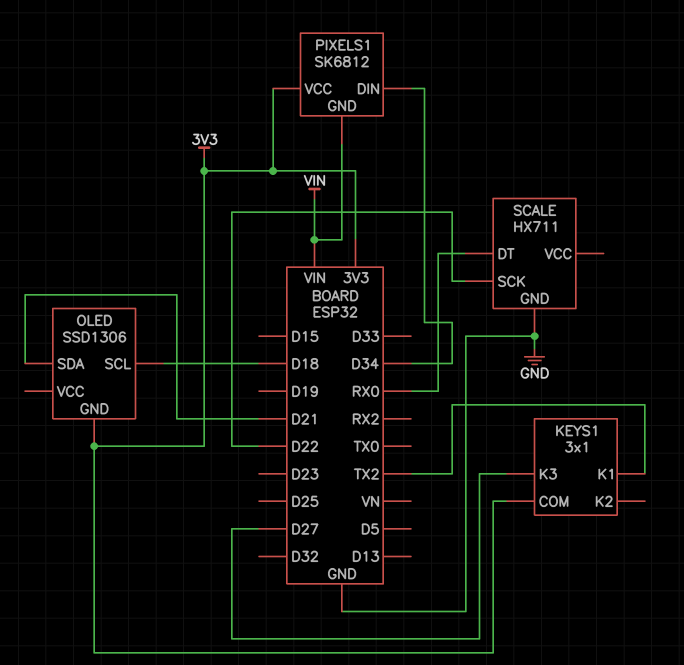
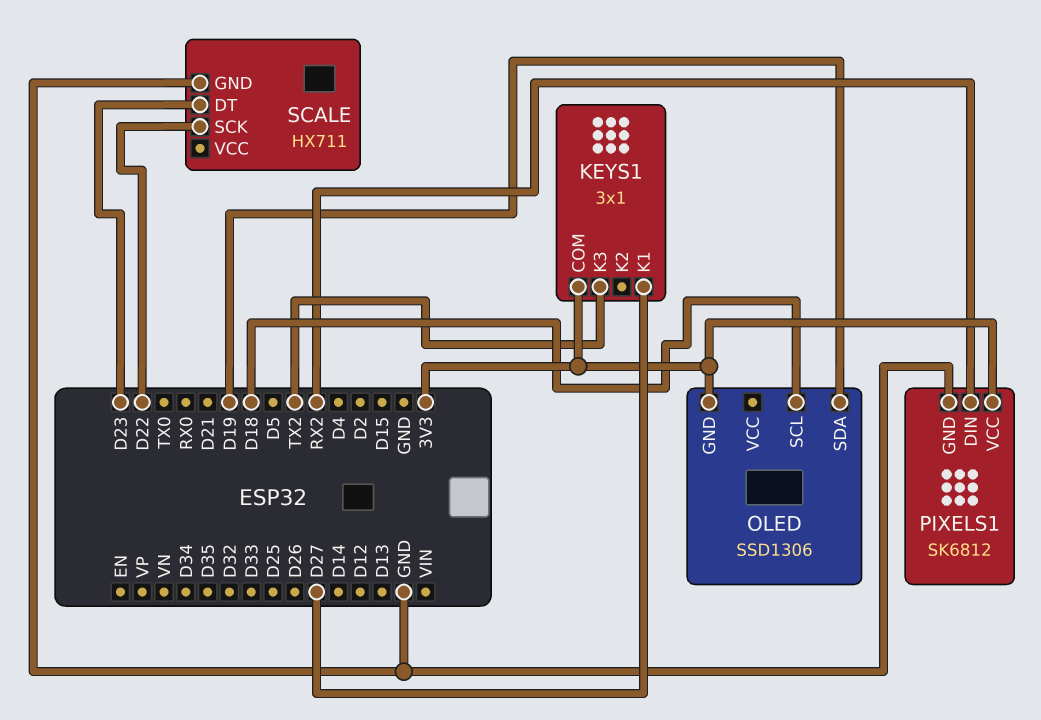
KEYS1 pin K1: TX2 -> D27
KEYS1 pin K3: D27 -> TX2
OLED pin SDA: D21 -> D19
PIXELS1 pin DIN: D34 -> RX2
PIXELS1 pin GND: VIN -> GND
SCALE pin DT: RX0 -> D23

